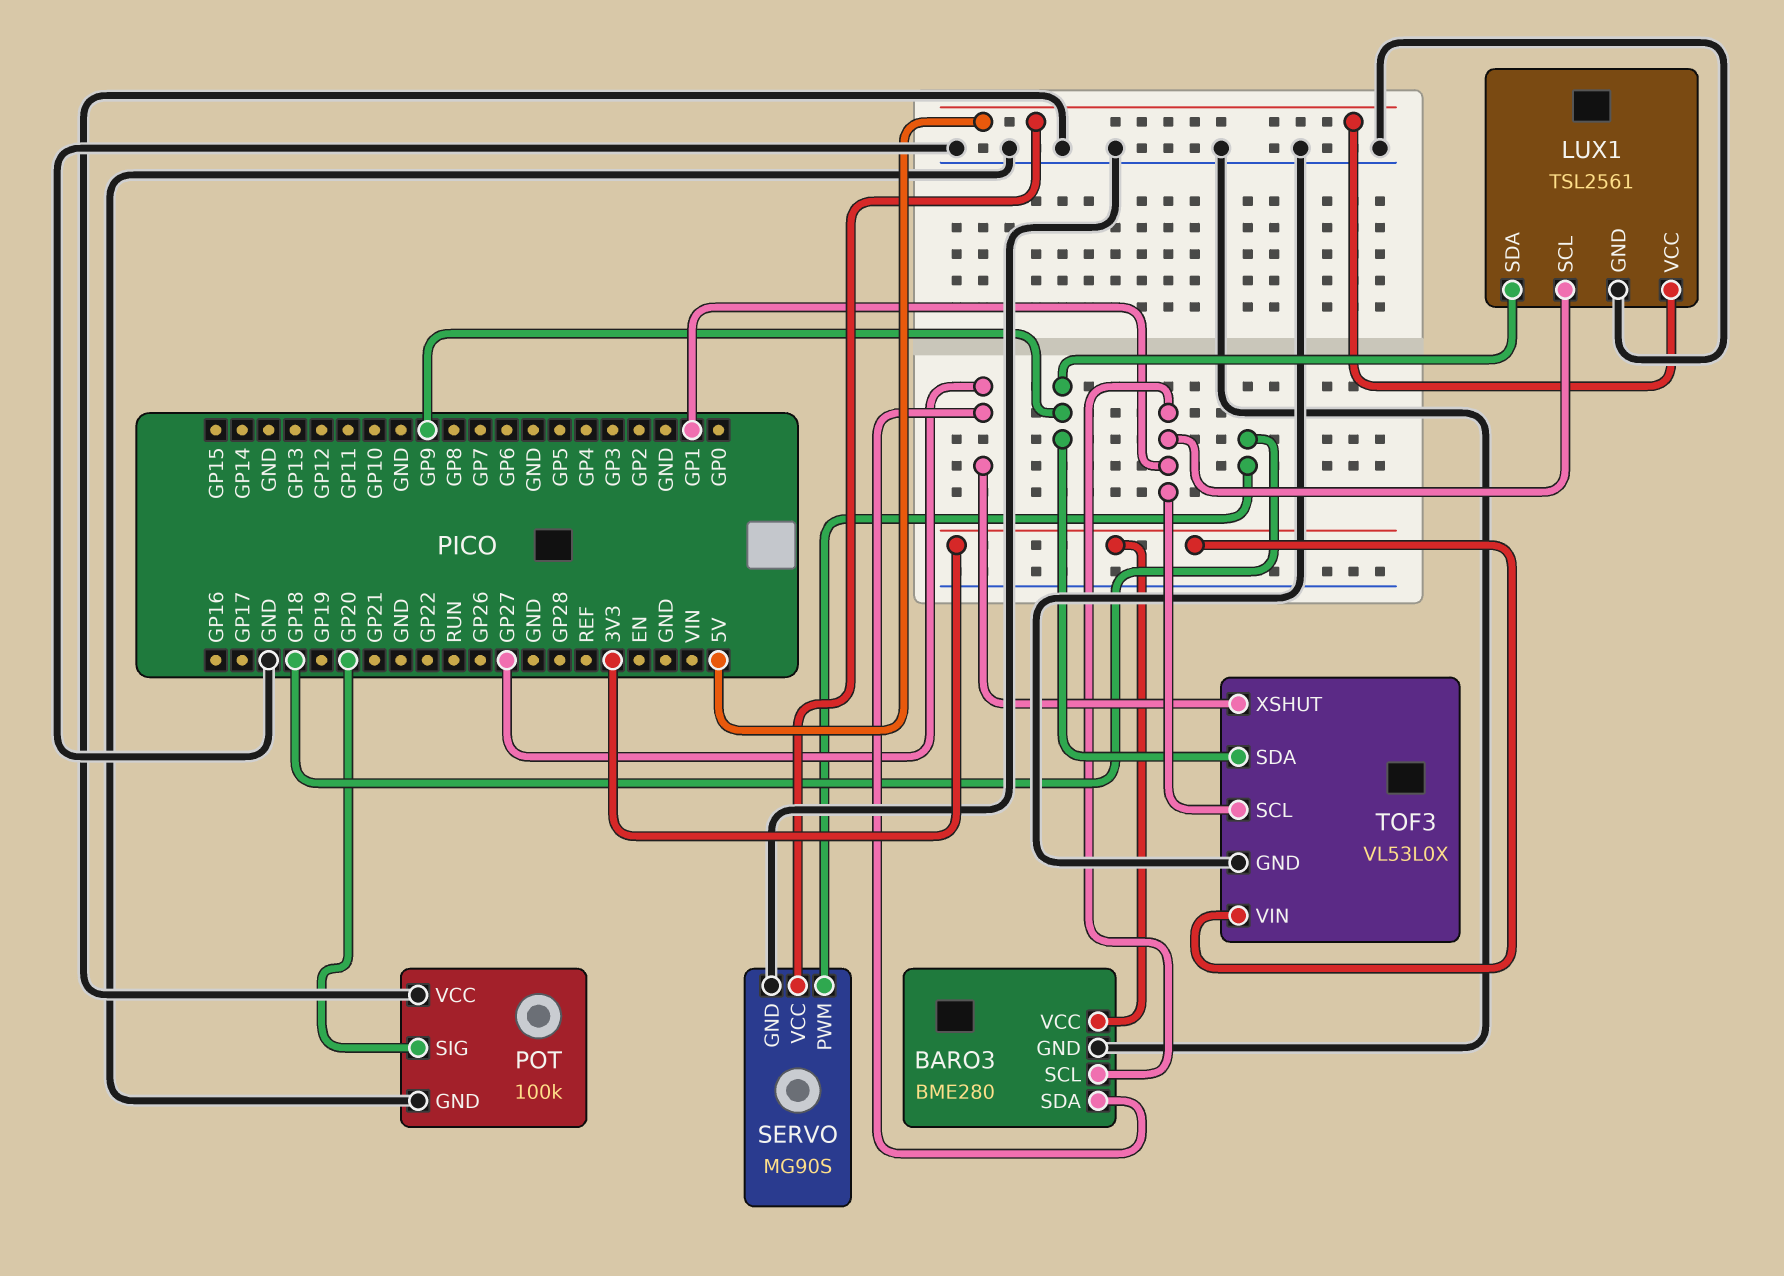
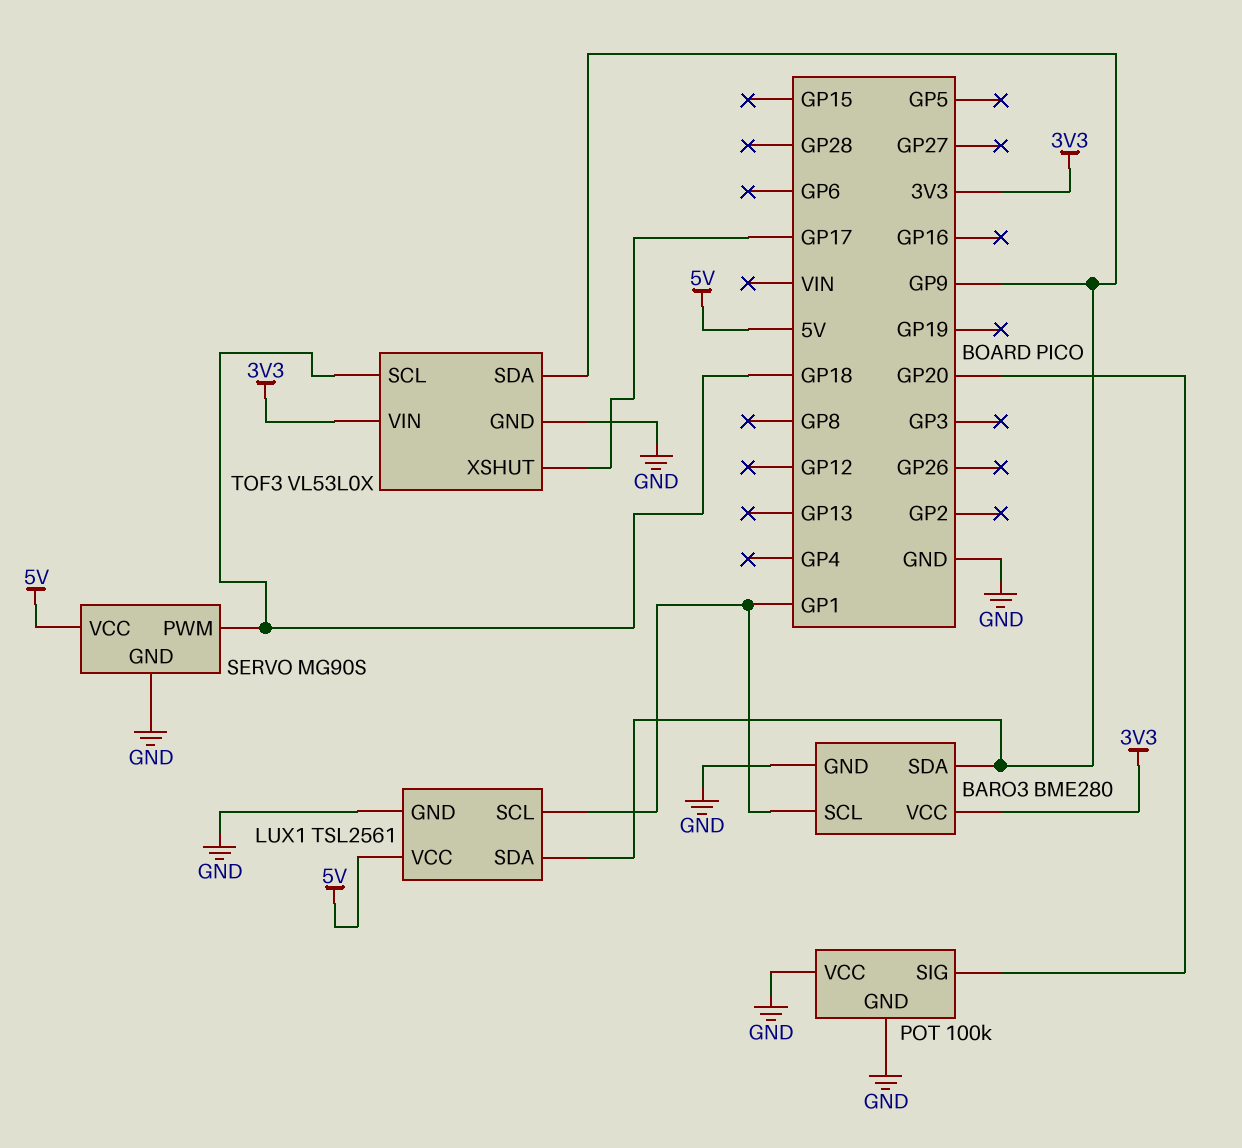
BARO3 pin SDA: GP27 -> GP9
TOF3 pin SCL: GP1 -> GP18
TOF3 pin XSHUT: GP27 -> GP17

